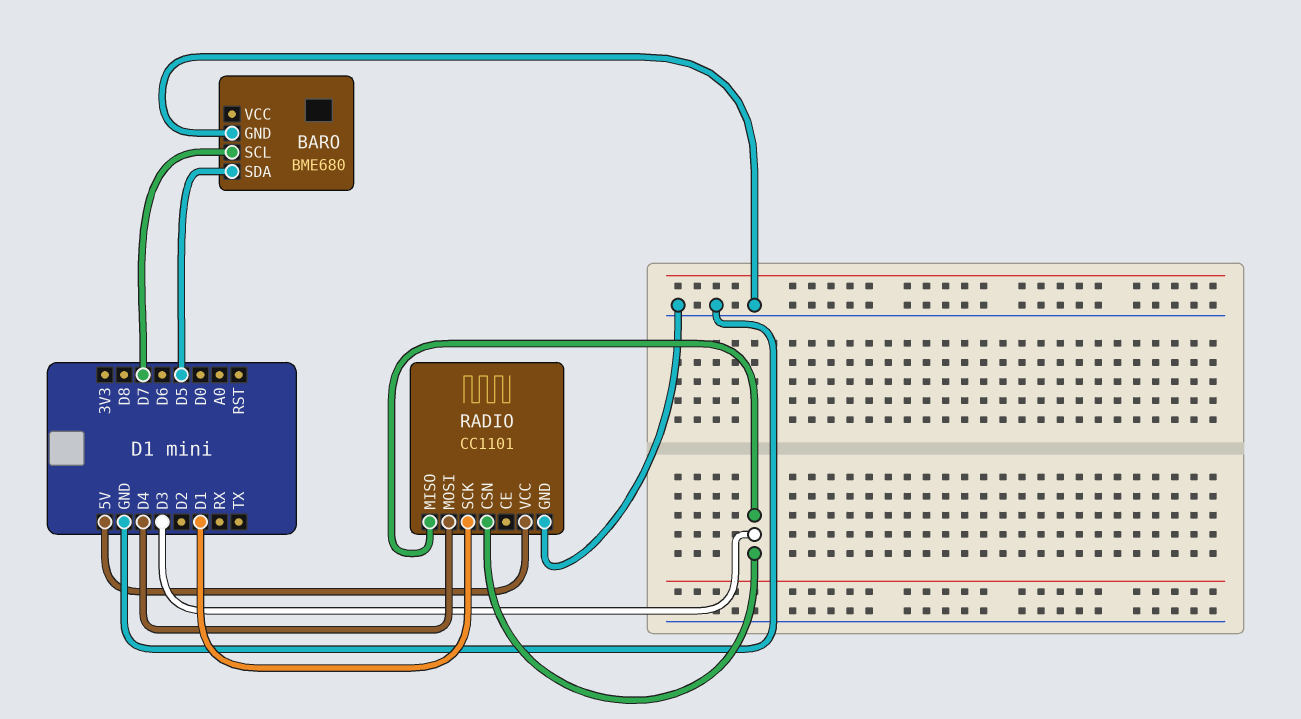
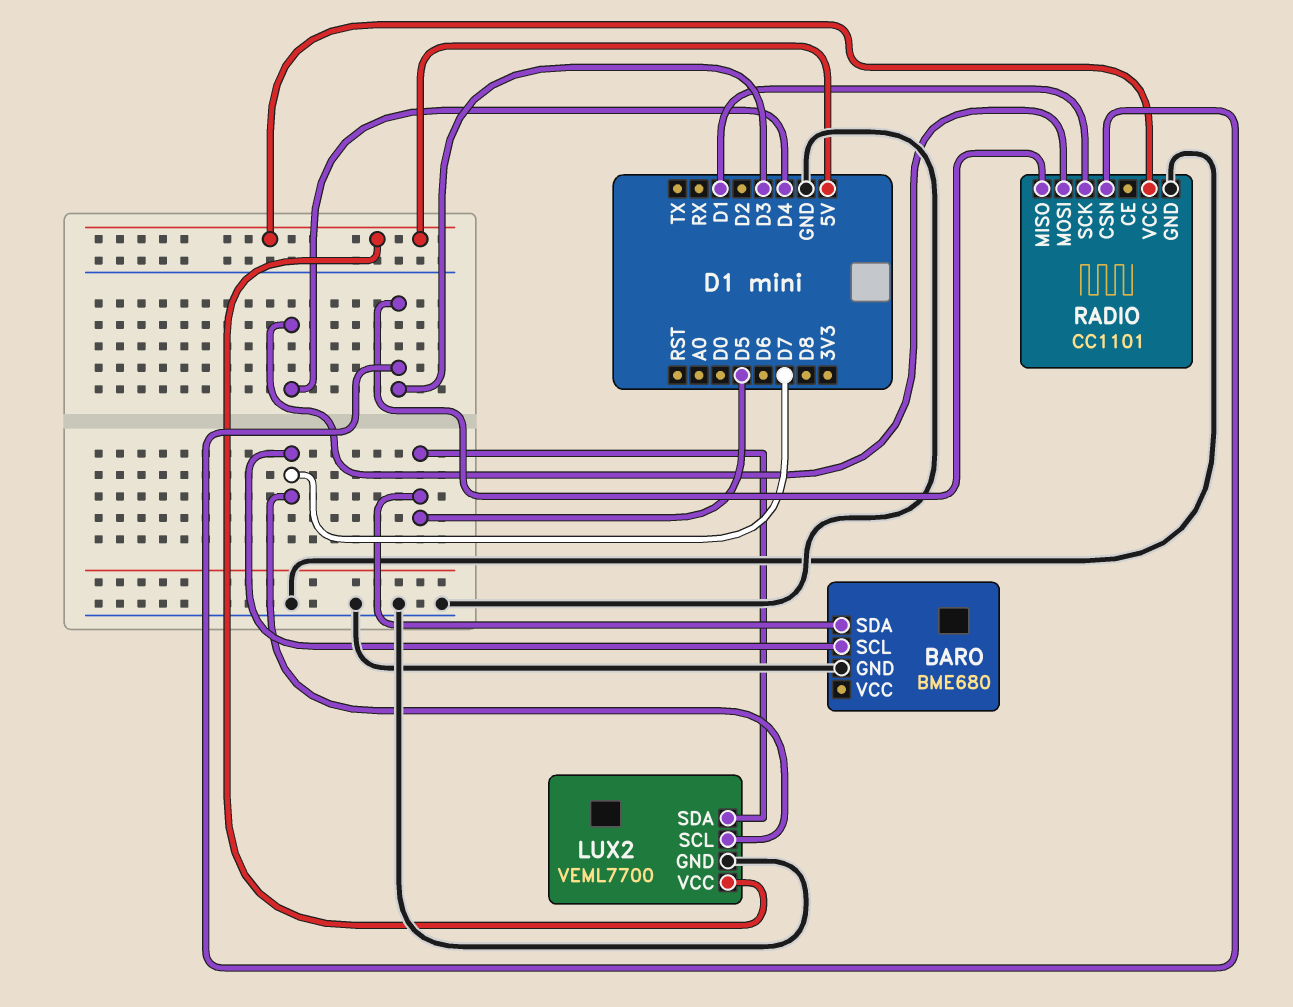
LUX2: none -> VEML7700
LUX2 pin GND: none -> GND
LUX2 pin SCL: none -> D7
LUX2 pin SDA: none -> D5
LUX2 pin VCC: none -> 5V

